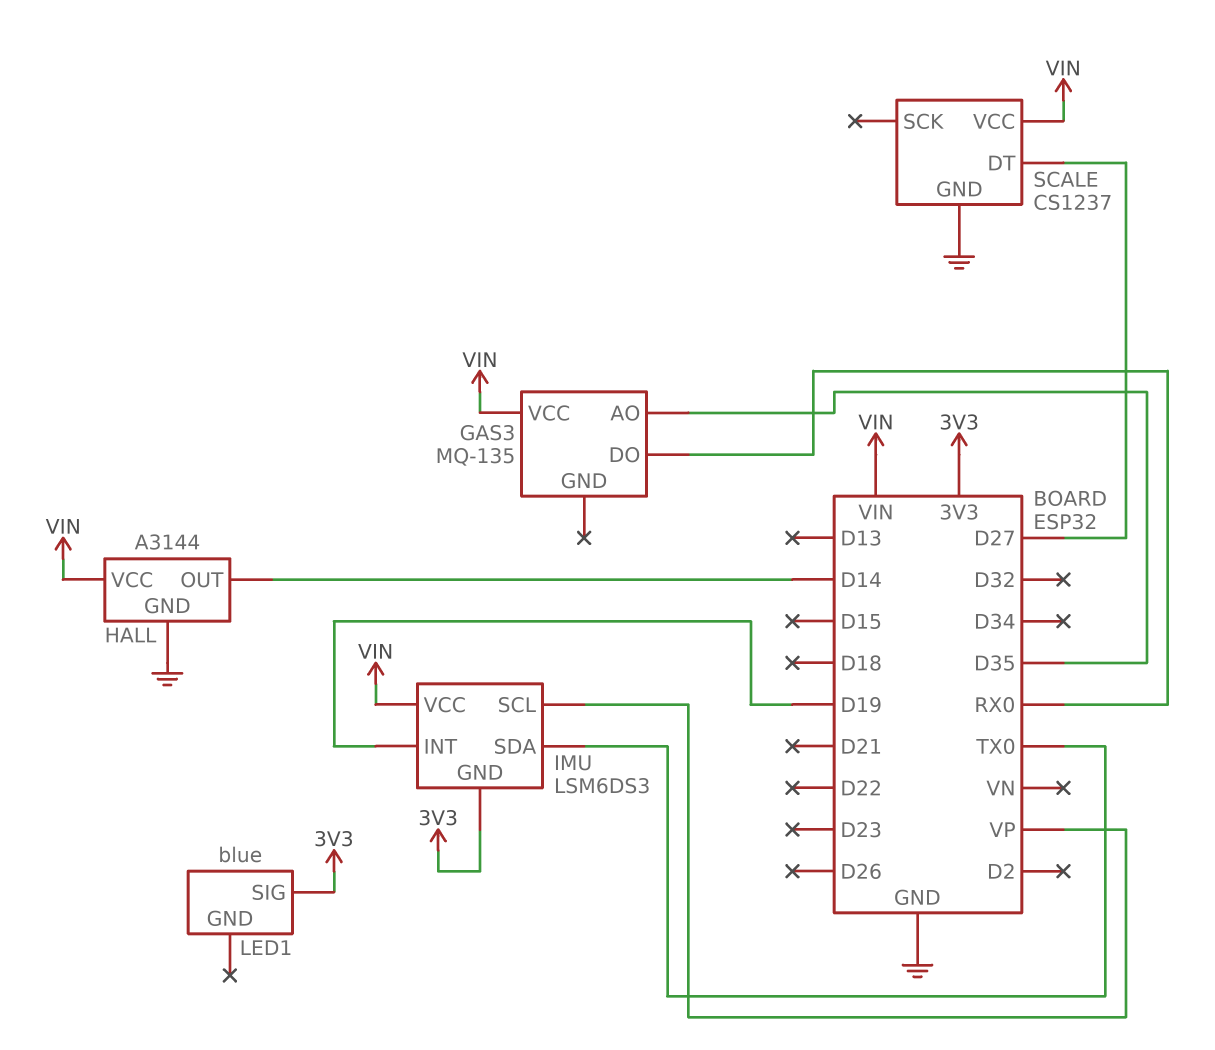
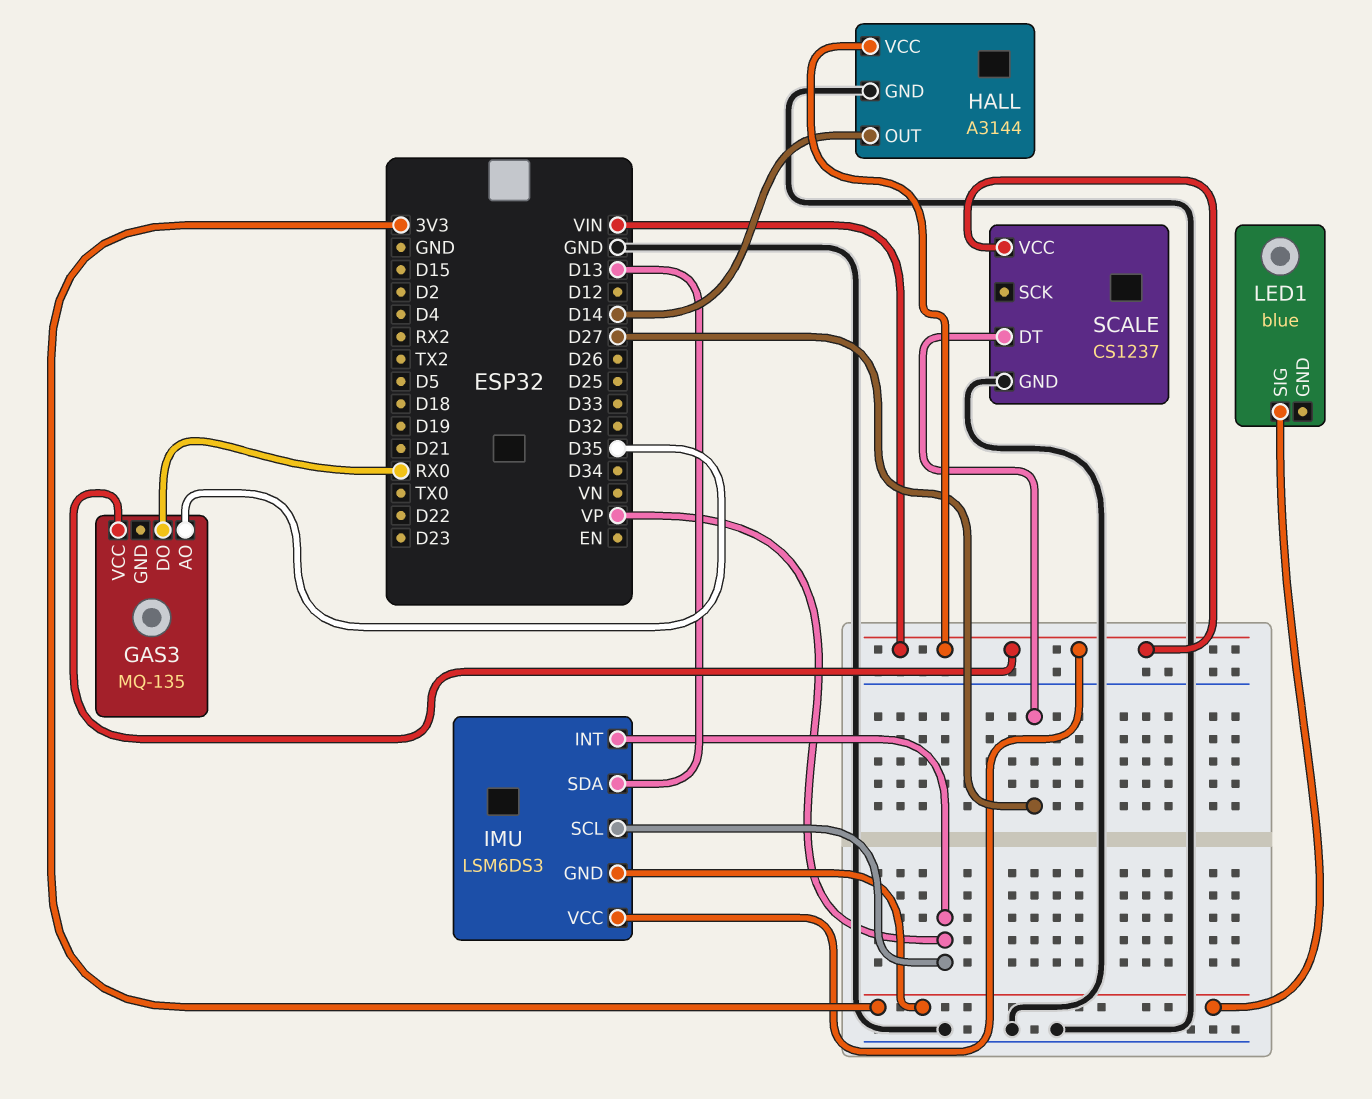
IMU pin INT: D19 -> VP
IMU pin SDA: TX0 -> D13

